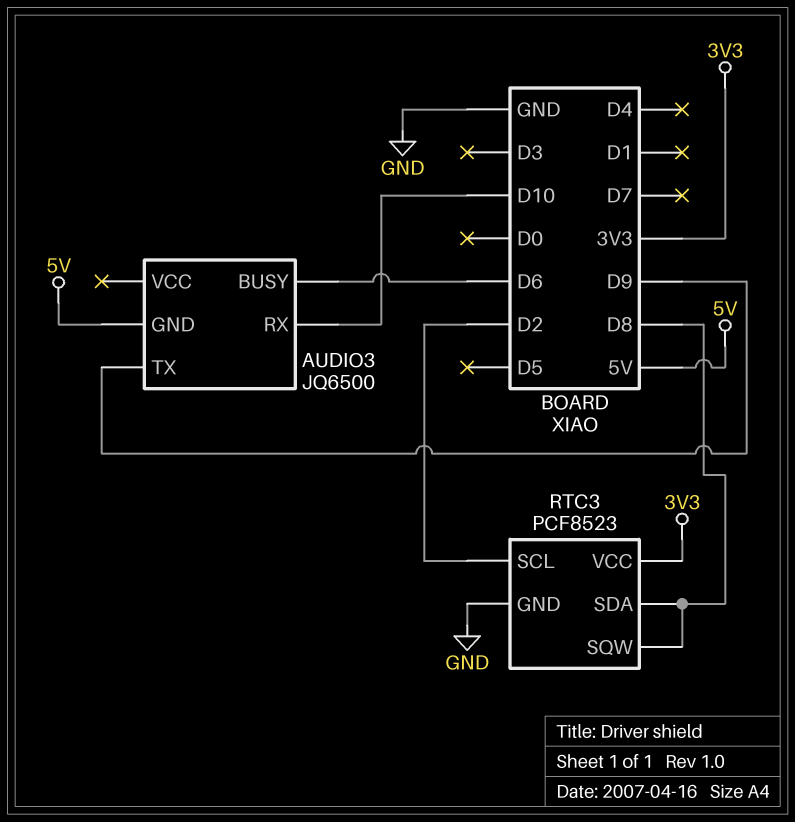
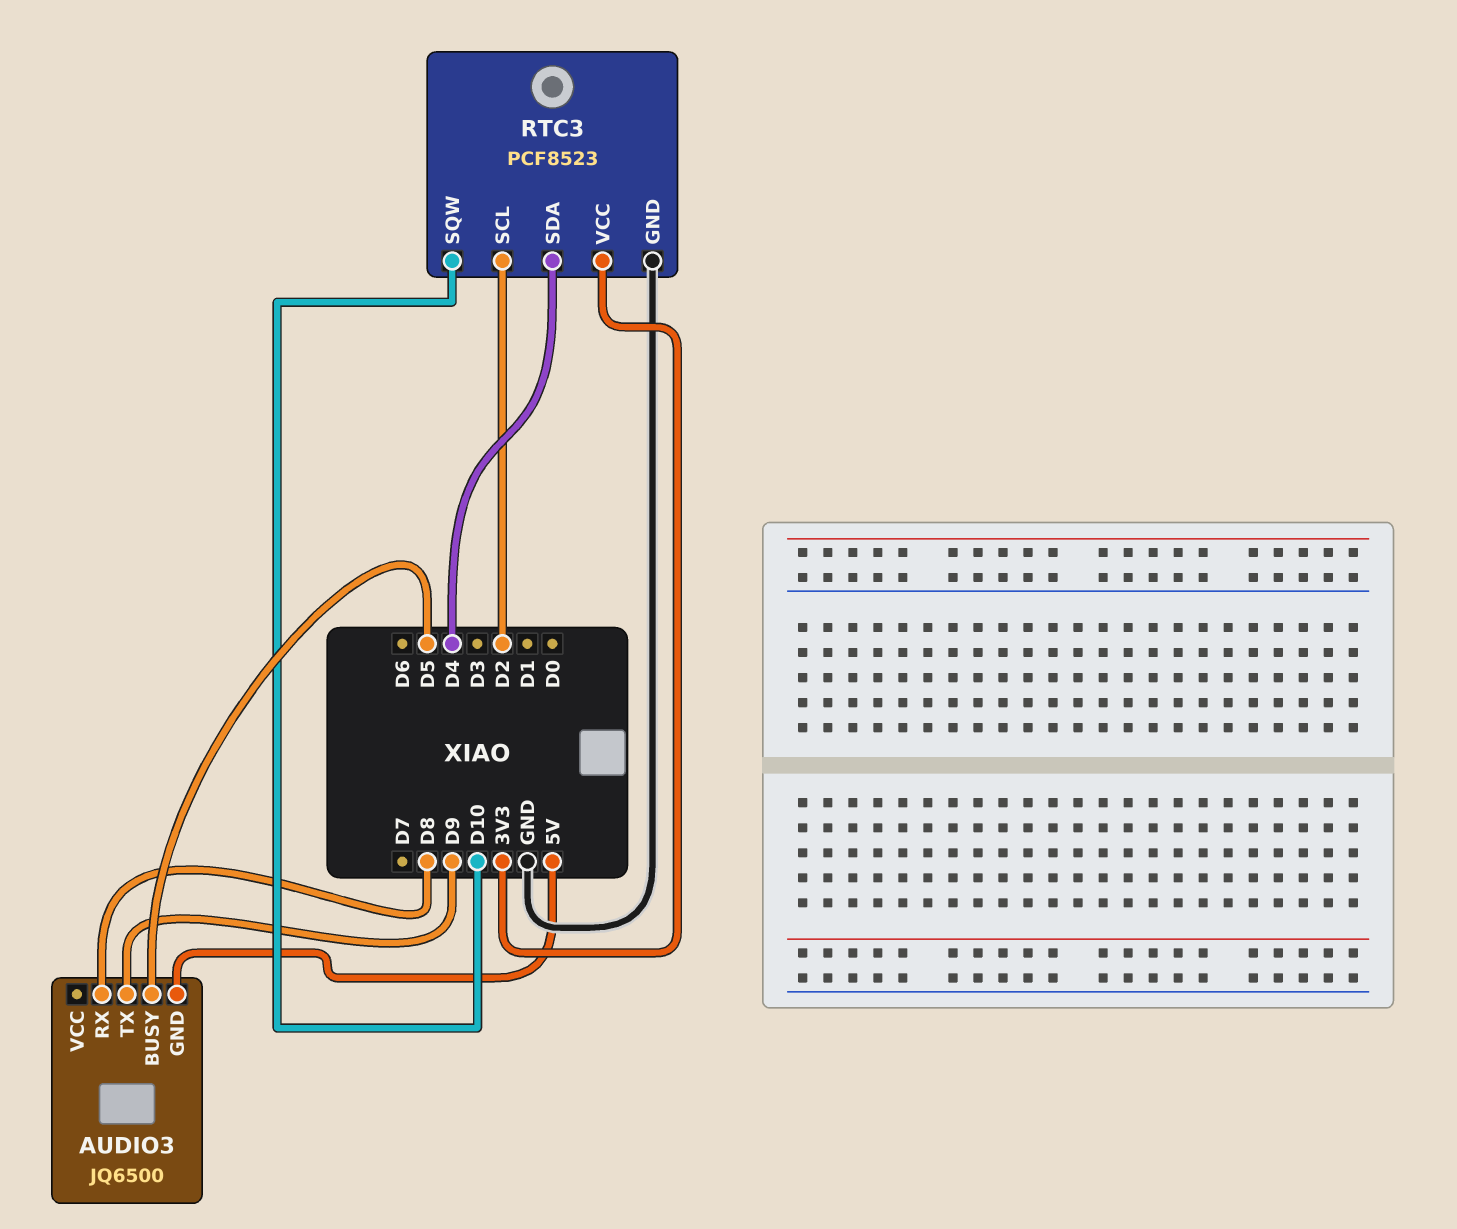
AUDIO3 pin BUSY: D6 -> D5
AUDIO3 pin RX: D10 -> D8
RTC3 pin SDA: D8 -> D4
RTC3 pin SQW: D8 -> D10

